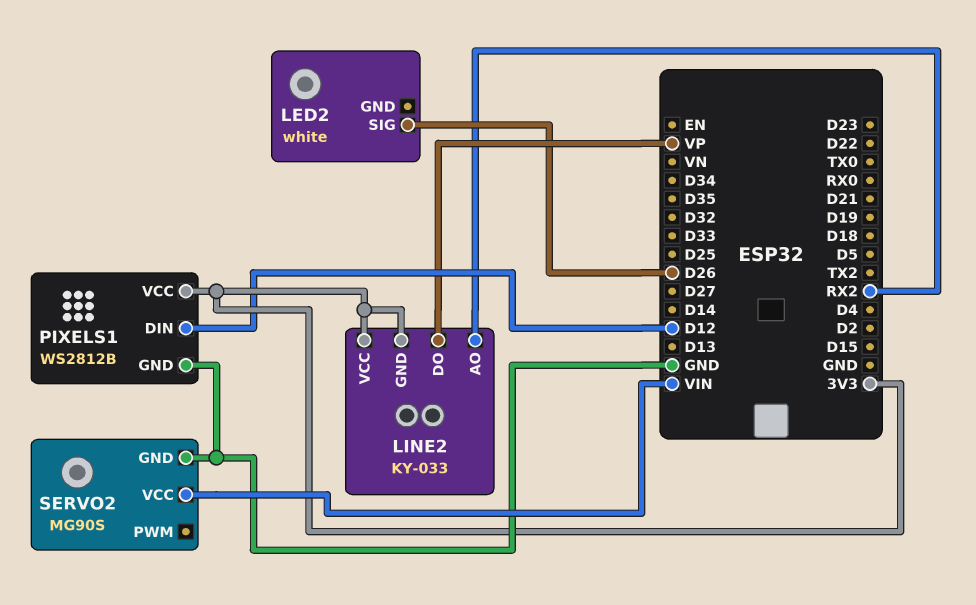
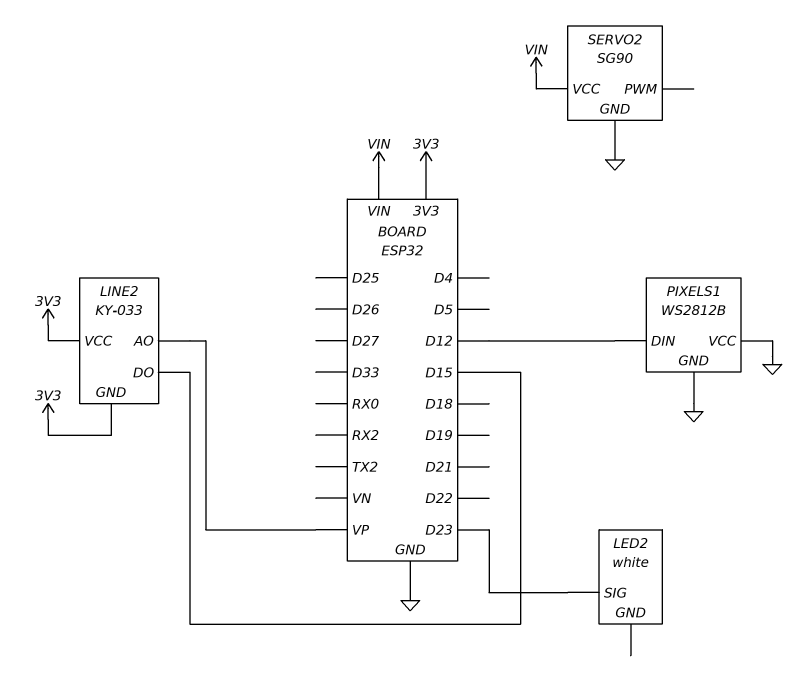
LED2 pin SIG: D26 -> D23
LINE2 pin AO: RX2 -> VP
LINE2 pin DO: VP -> D15
PIXELS1 pin VCC: 3V3 -> GND
SERVO2: MG90S -> SG90

